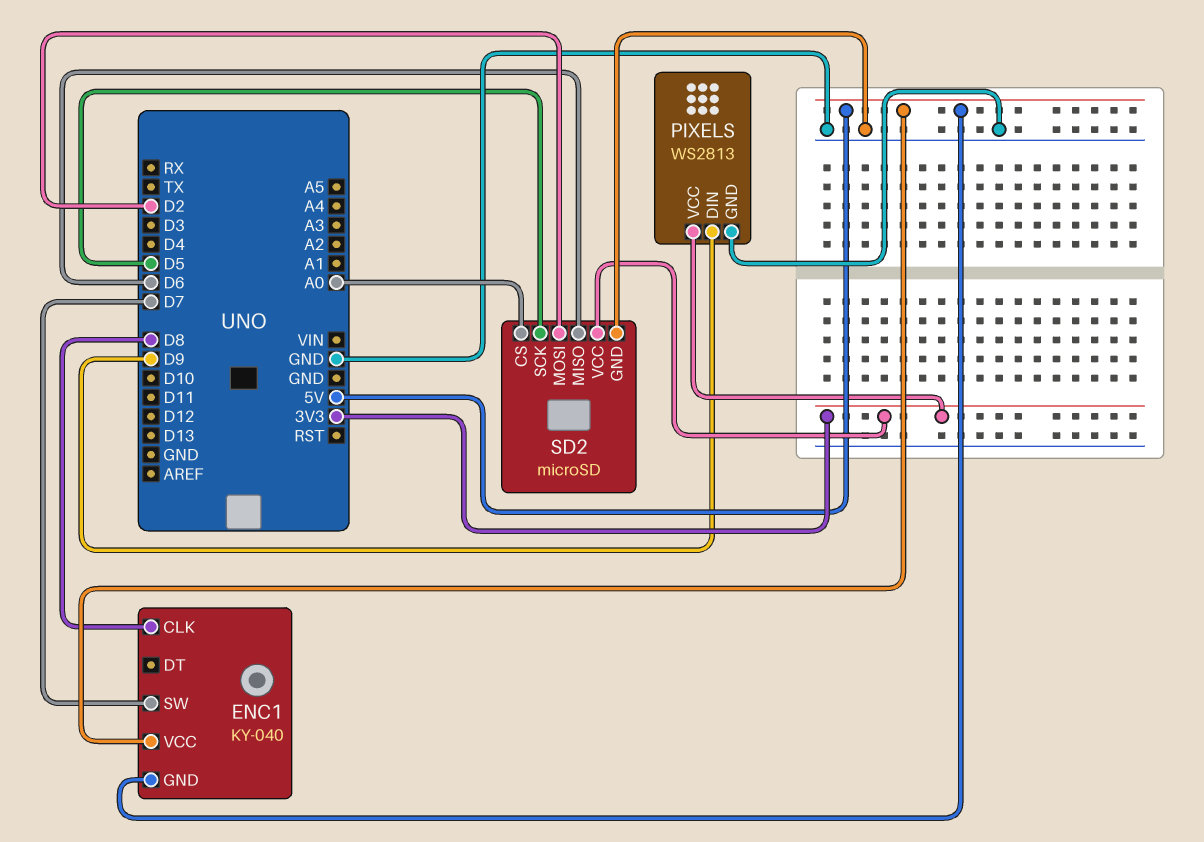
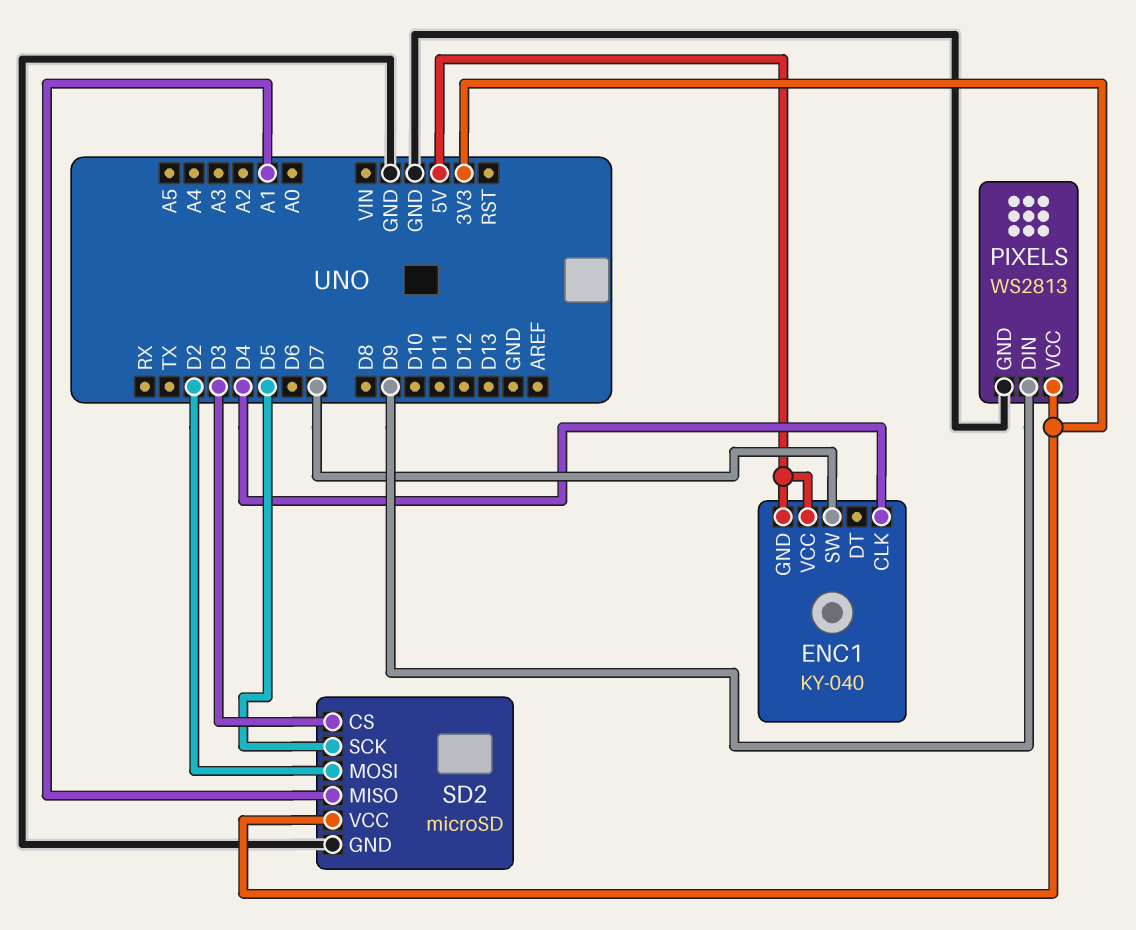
ENC1 pin CLK: D8 -> D4
SD2 pin CS: A0 -> D3
SD2 pin MISO: D6 -> A1

